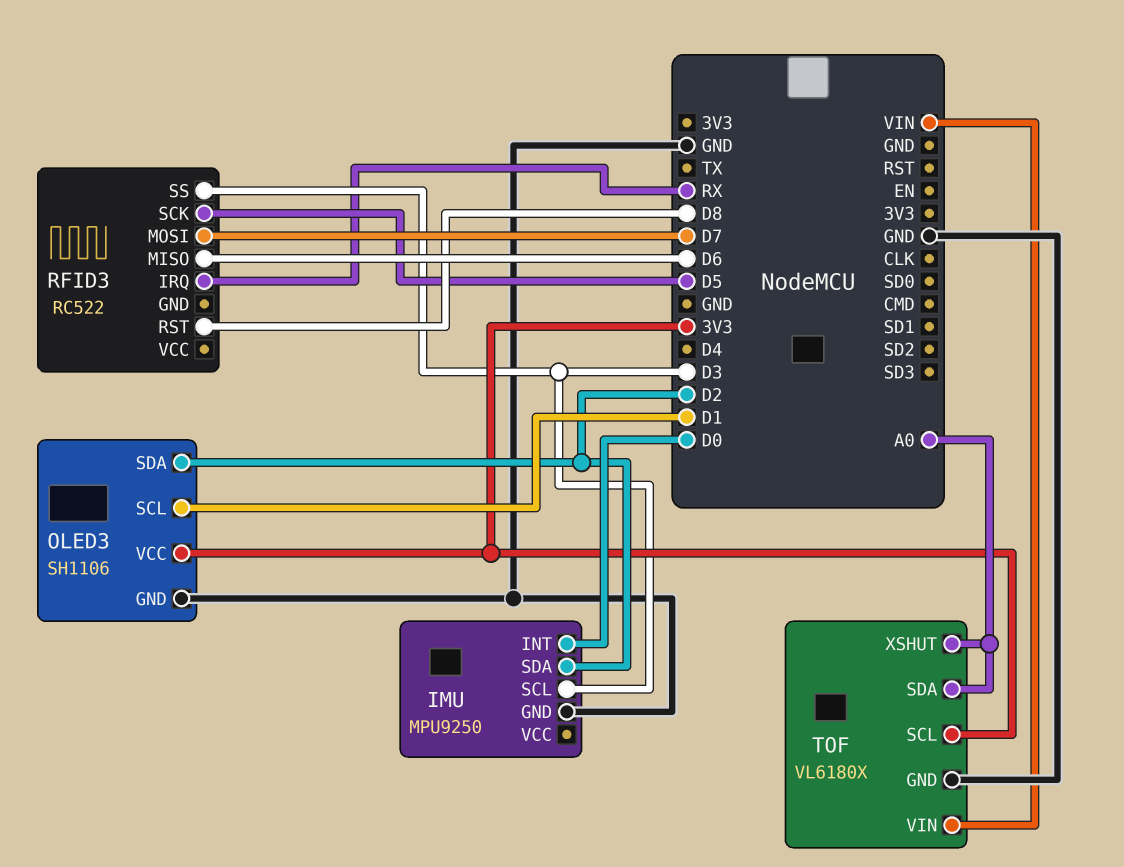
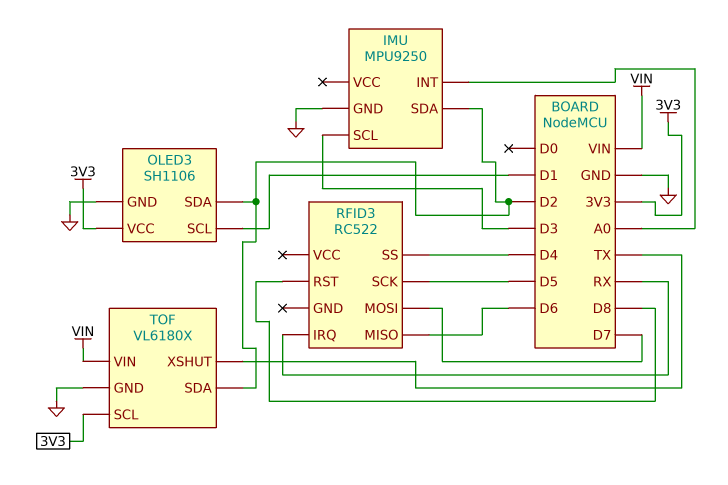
IMU pin INT: D0 -> A0
RFID3 pin SS: D3 -> D4
TOF pin SDA: A0 -> D2
TOF pin XSHUT: A0 -> TX

